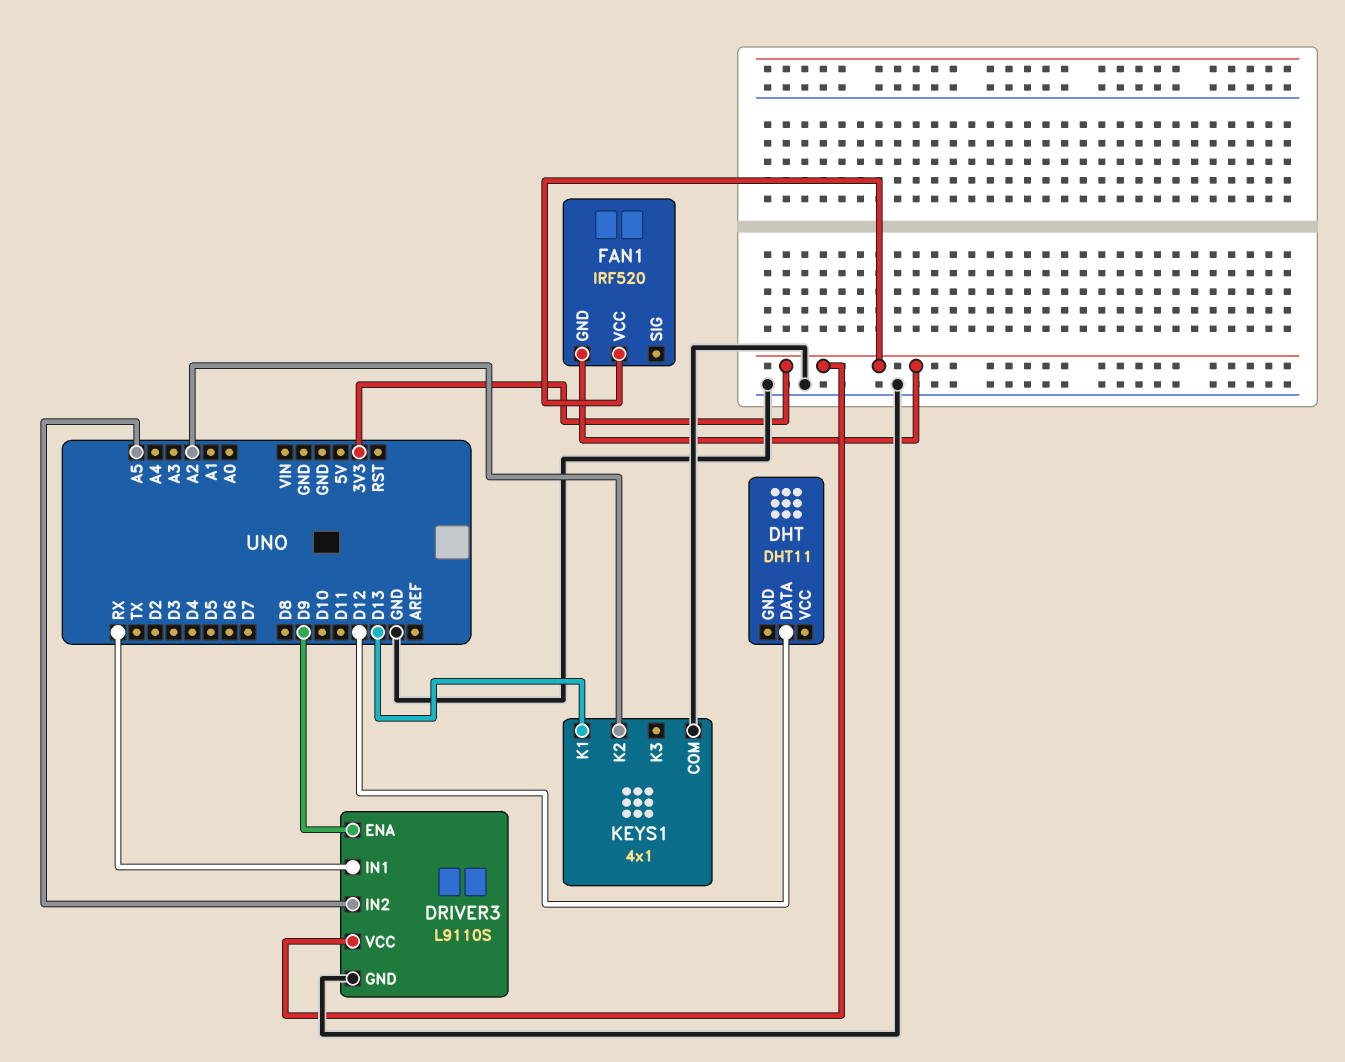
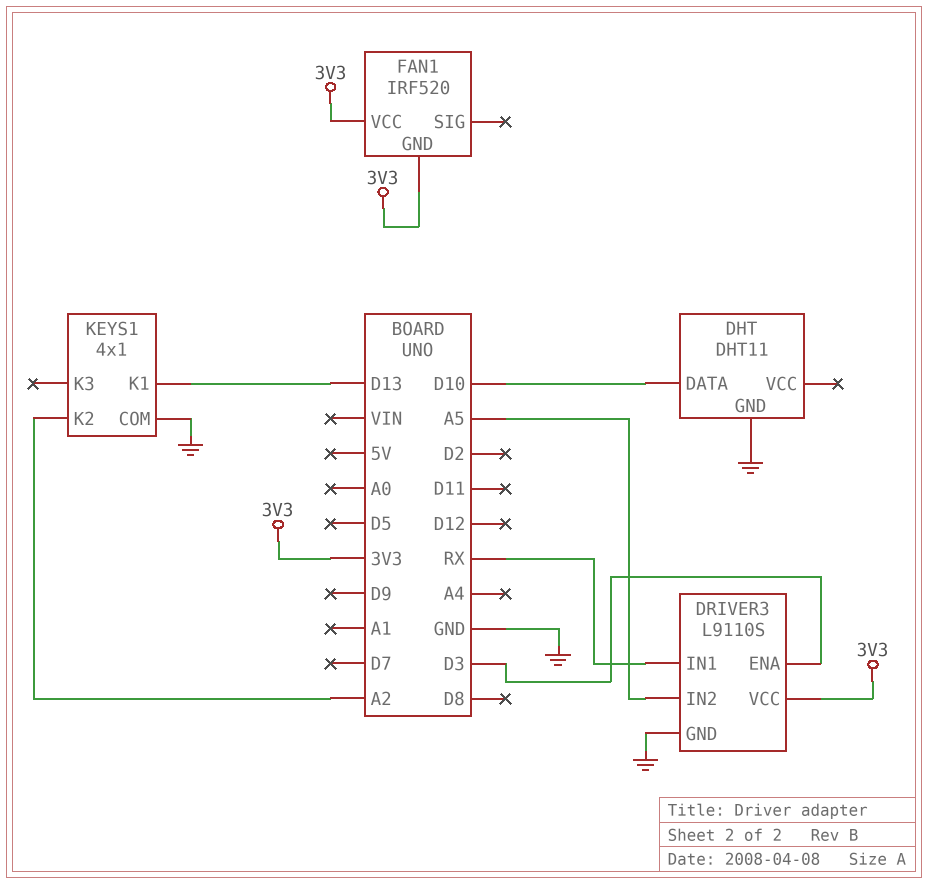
DHT pin DATA: D12 -> D10
DHT pin GND: none -> GND
DRIVER3 pin ENA: D9 -> D3

